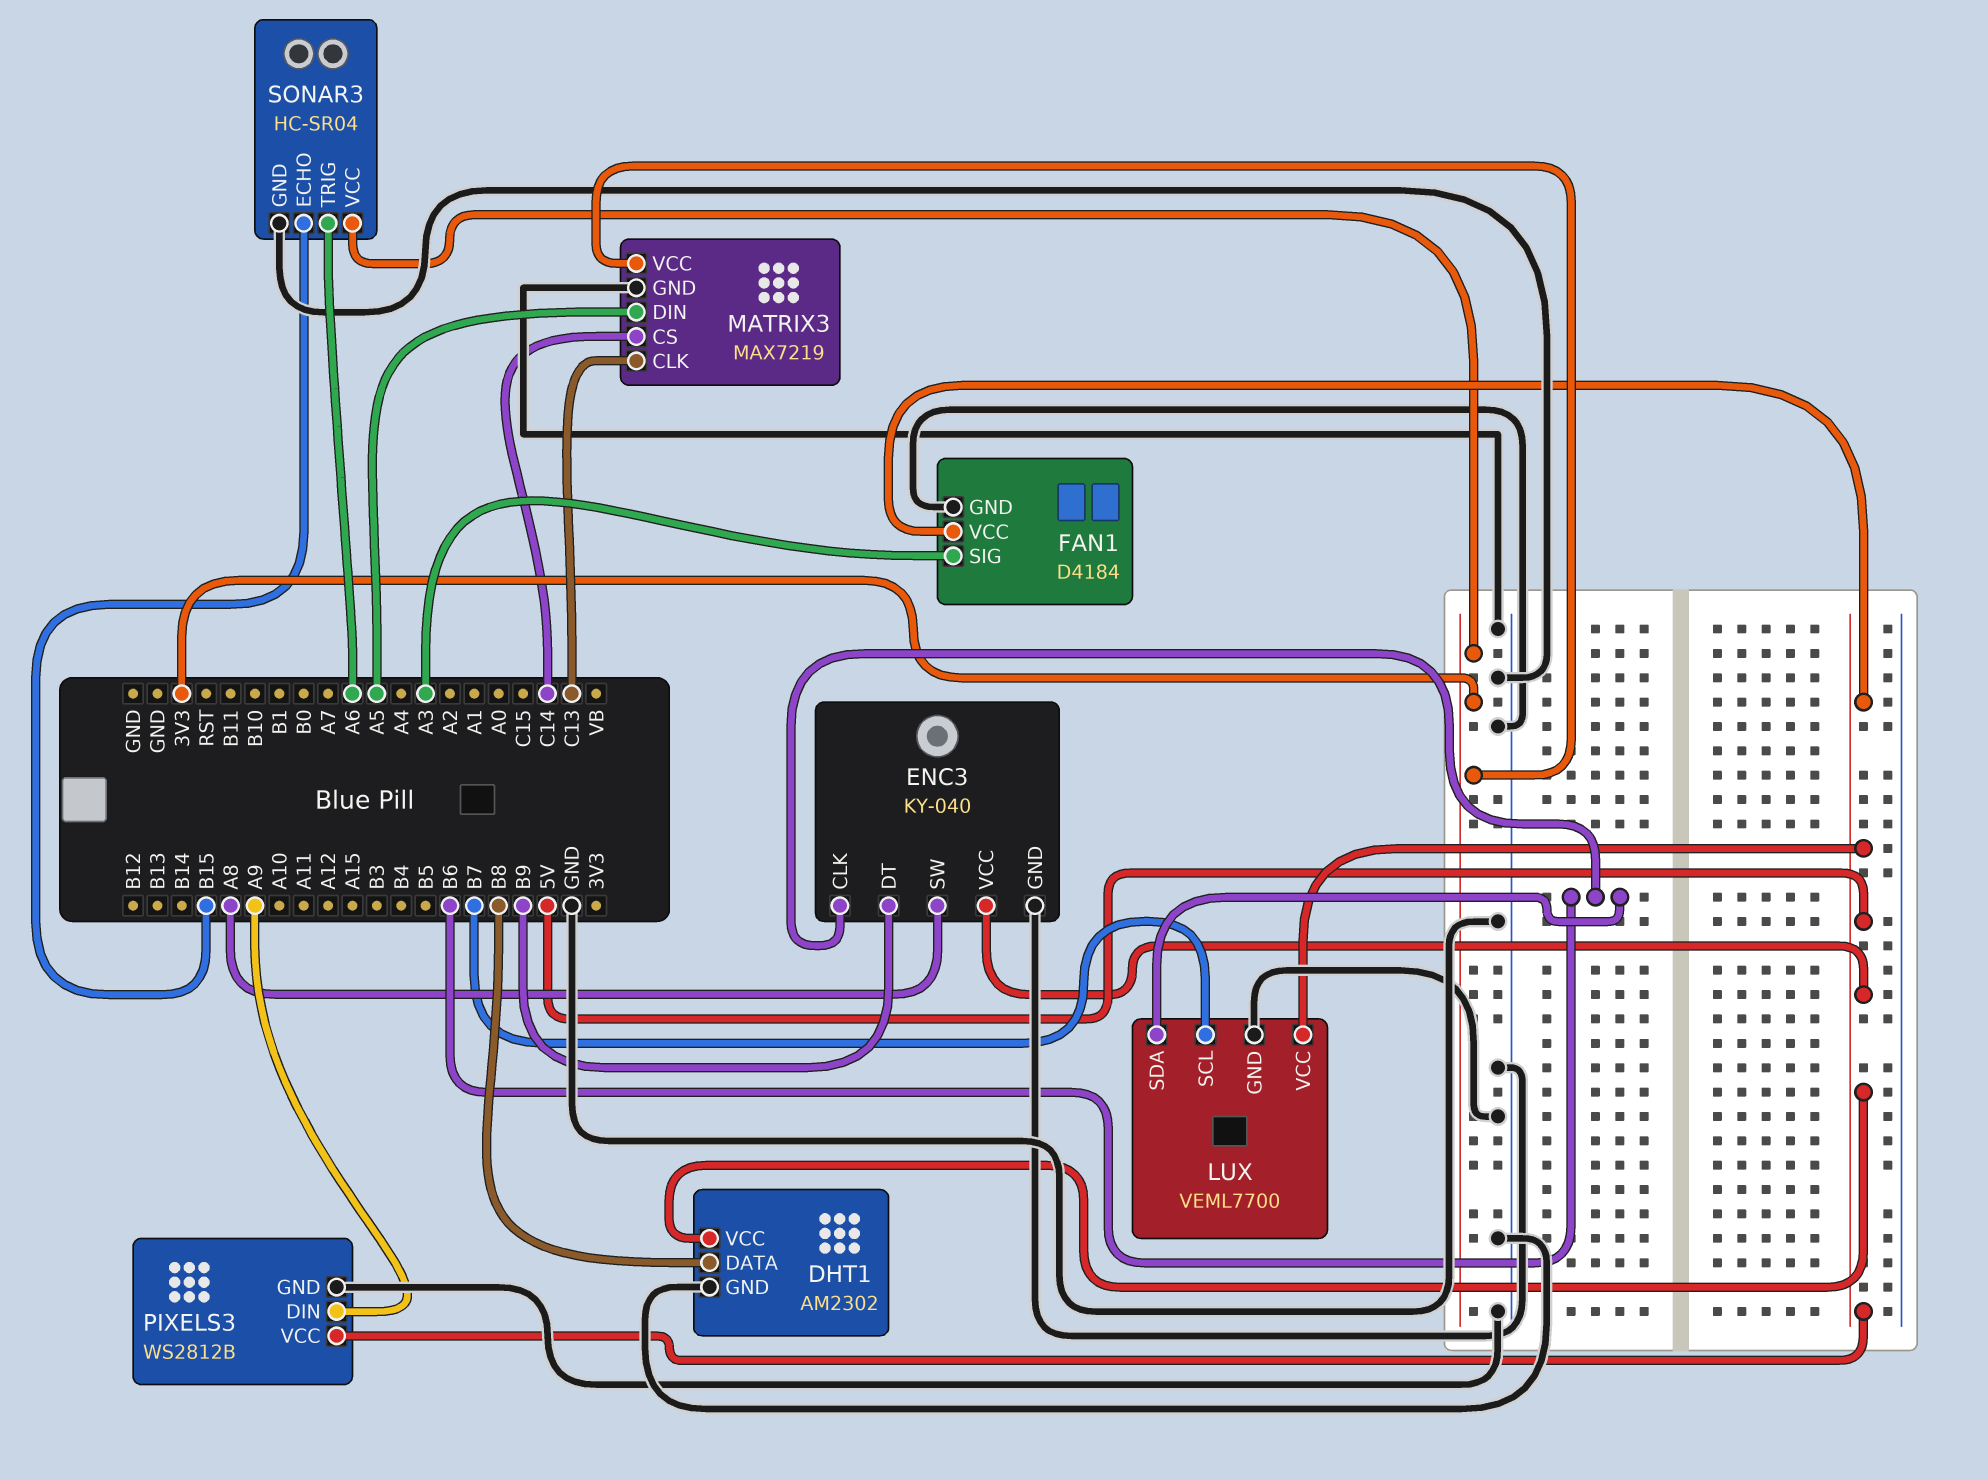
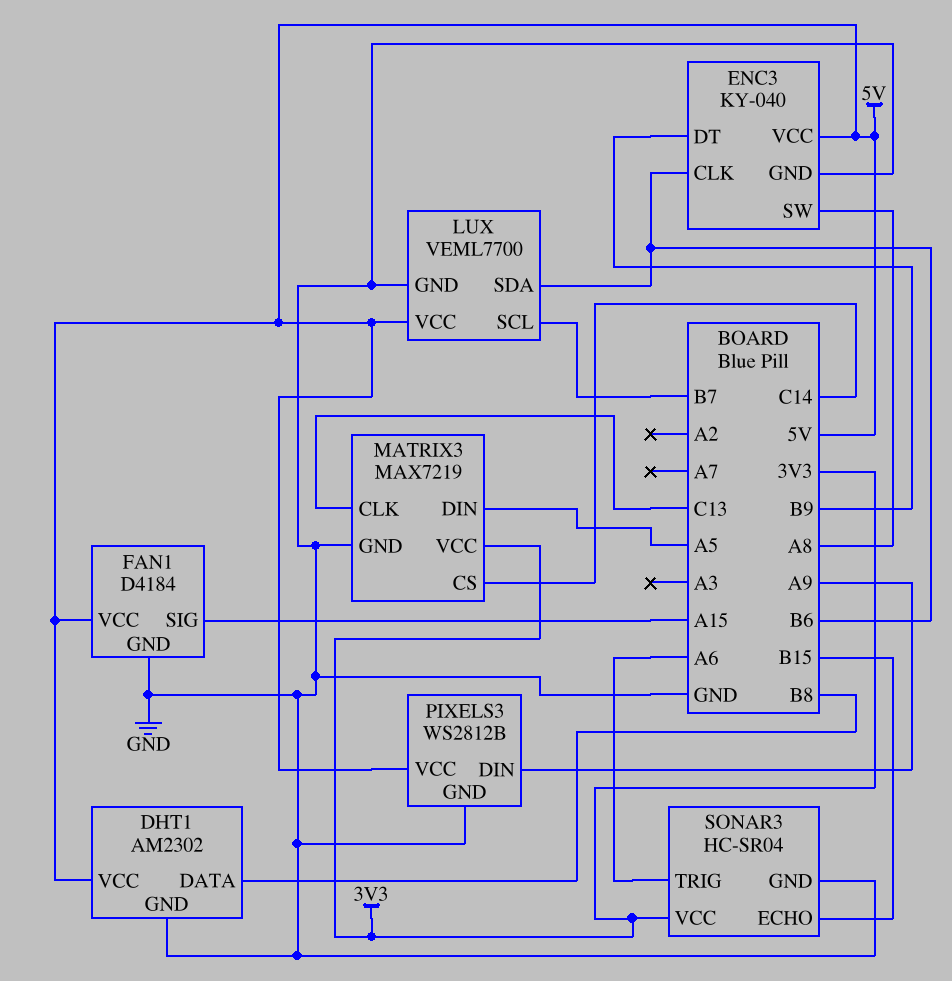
FAN1 pin SIG: A3 -> A15

